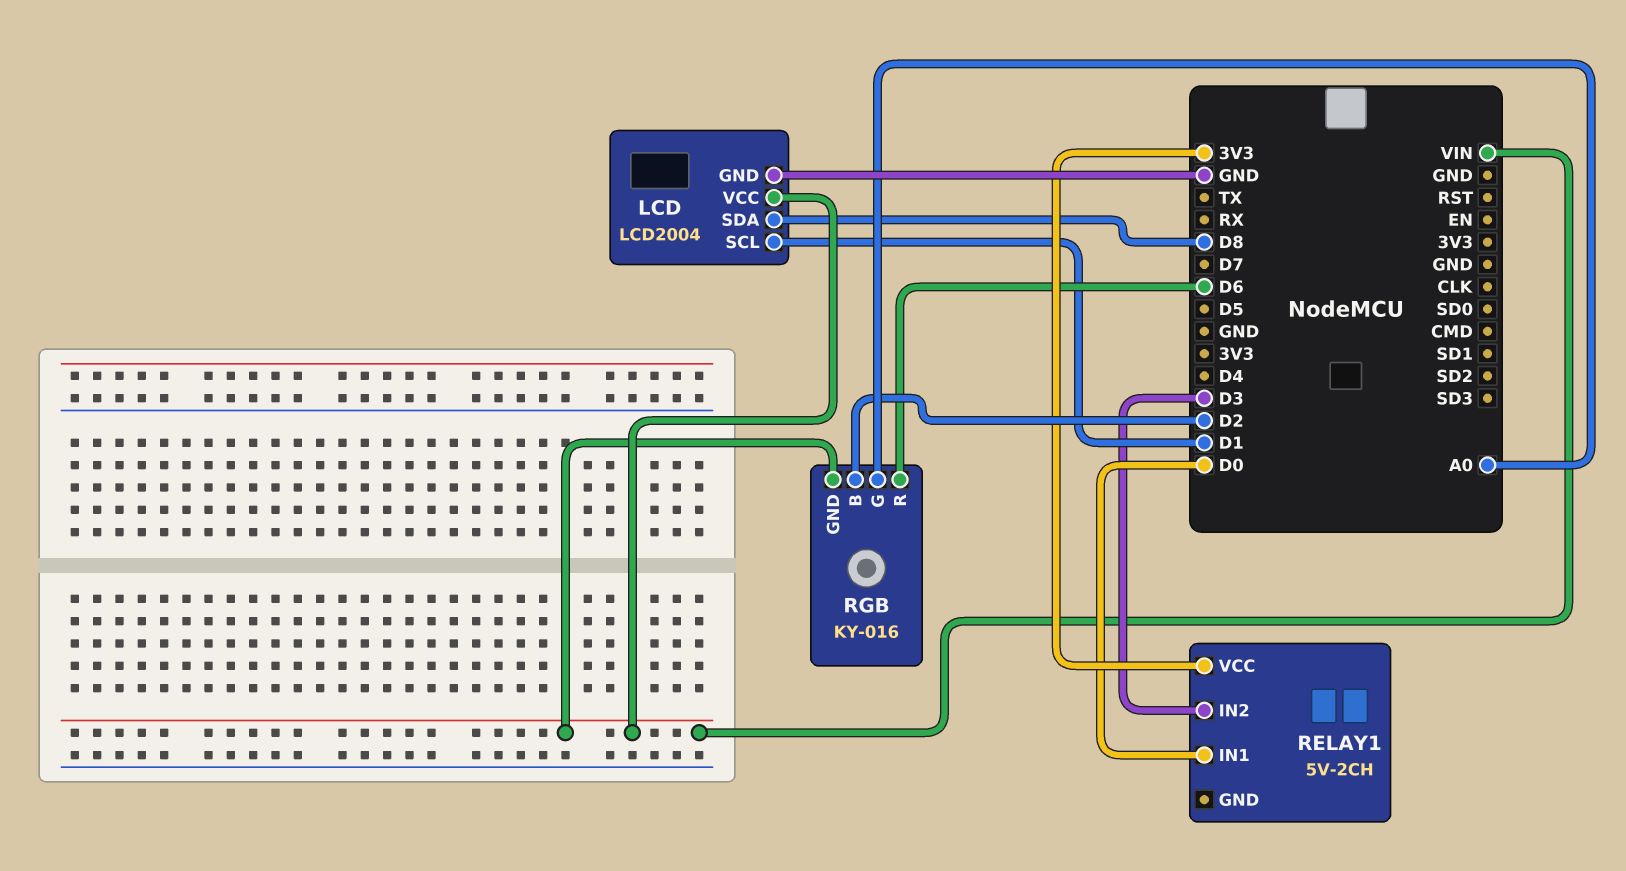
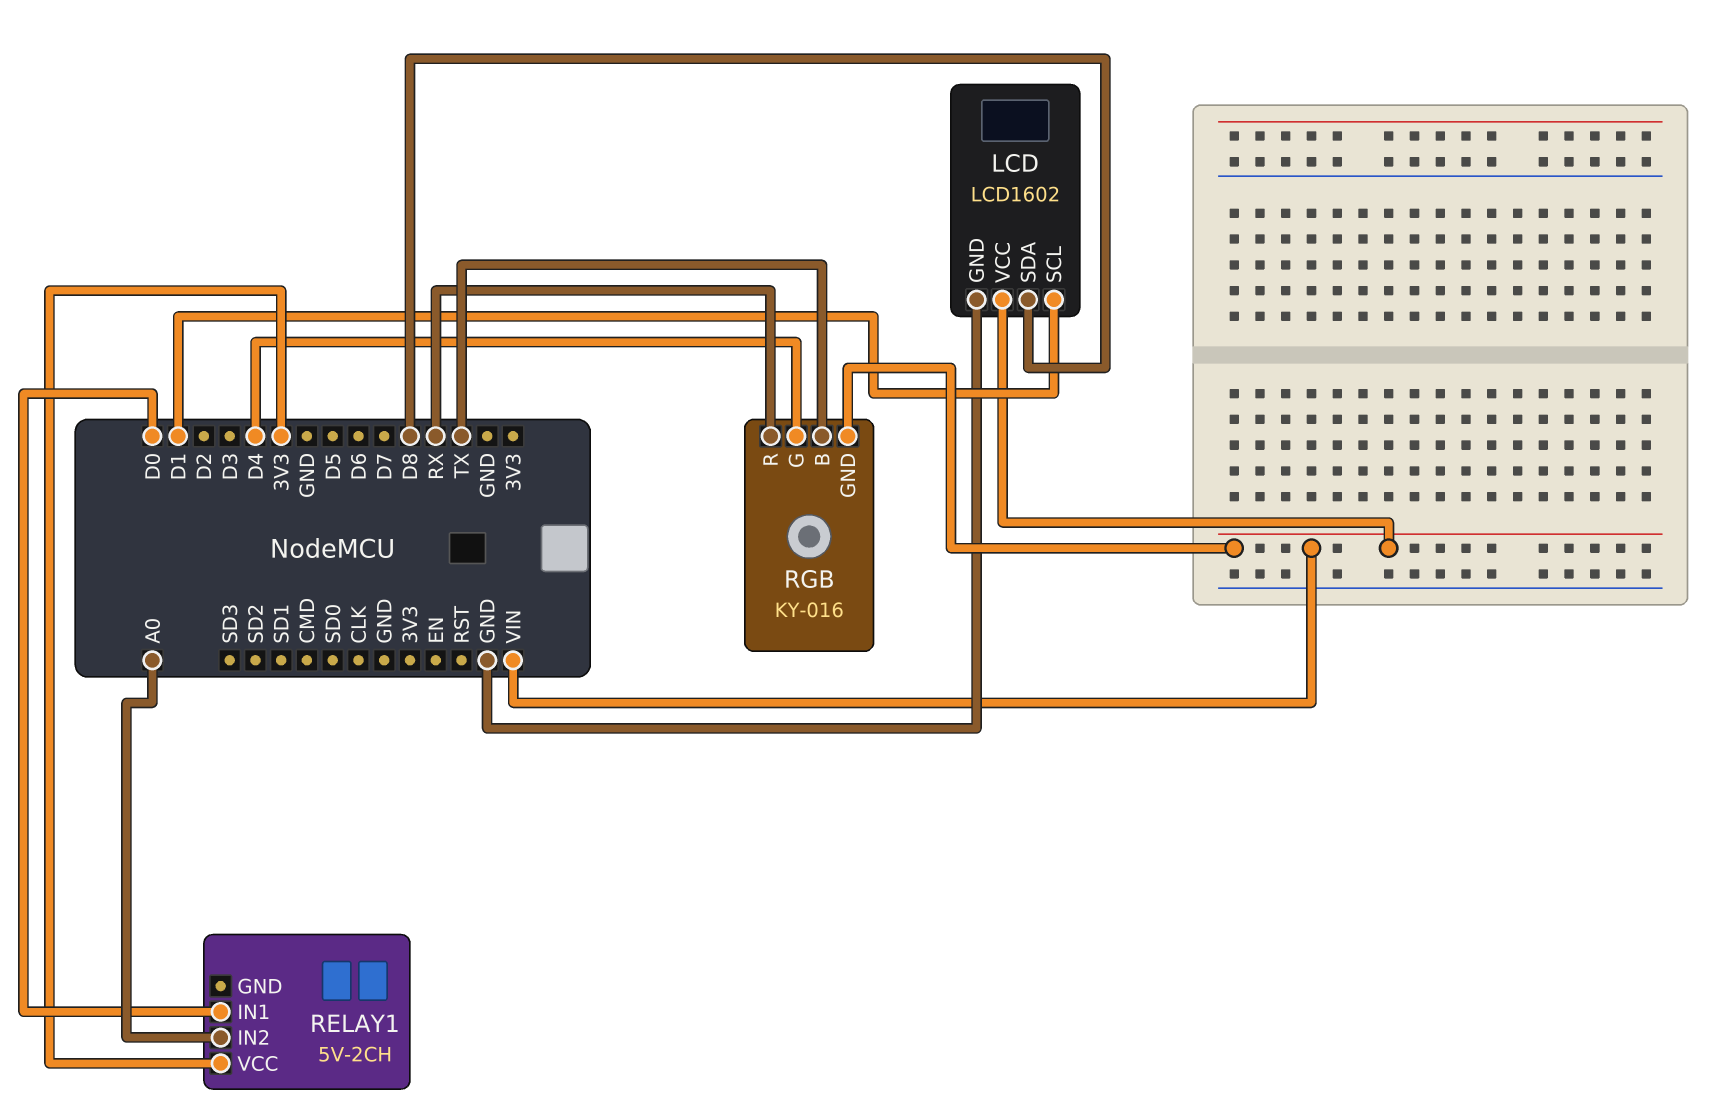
LCD: LCD2004 -> LCD1602
RELAY1 pin IN2: D3 -> A0
RGB pin B: D2 -> TX
RGB pin G: A0 -> D4
RGB pin R: D6 -> RX

